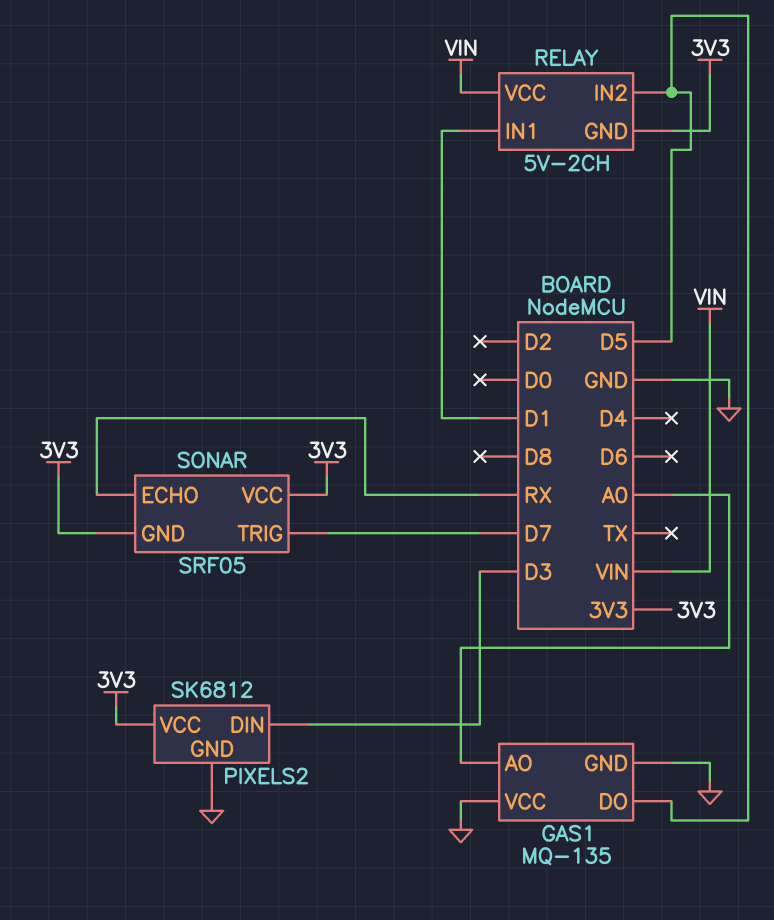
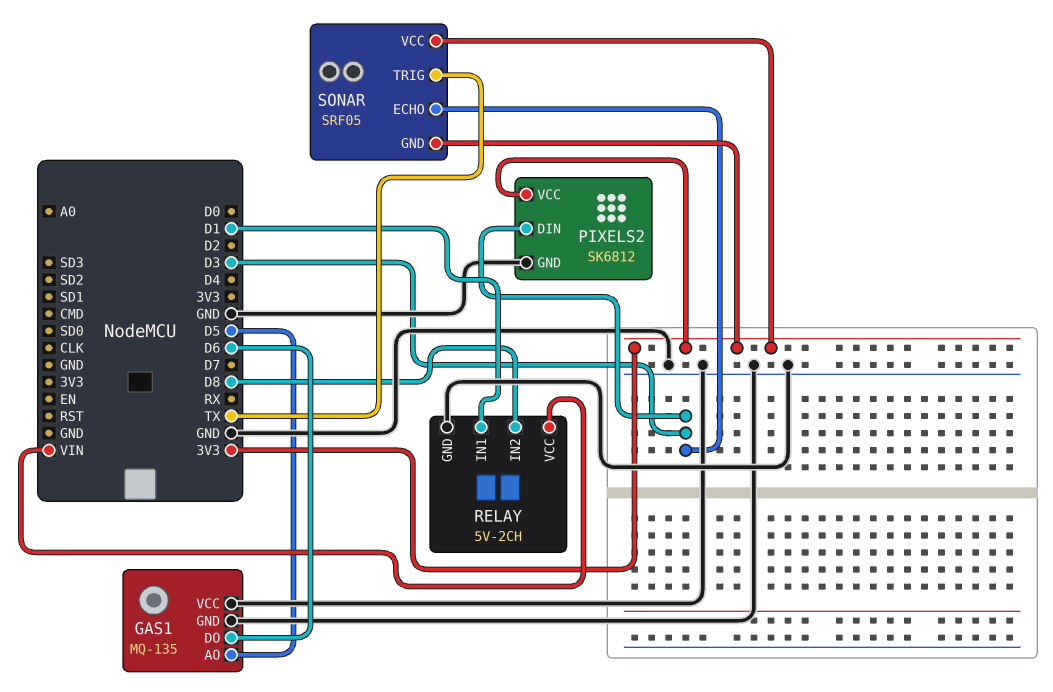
GAS1 pin AO: A0 -> D5
GAS1 pin DO: D5 -> D6
RELAY pin GND: 3V3 -> GND
RELAY pin IN2: D5 -> D8
SONAR pin ECHO: RX -> D3
SONAR pin TRIG: D7 -> TX

